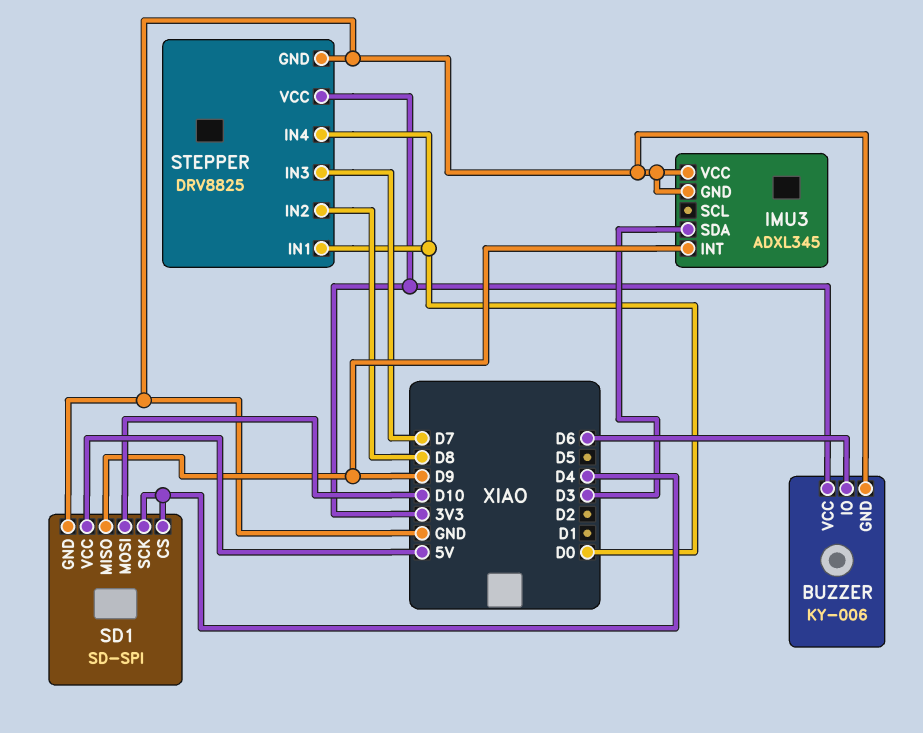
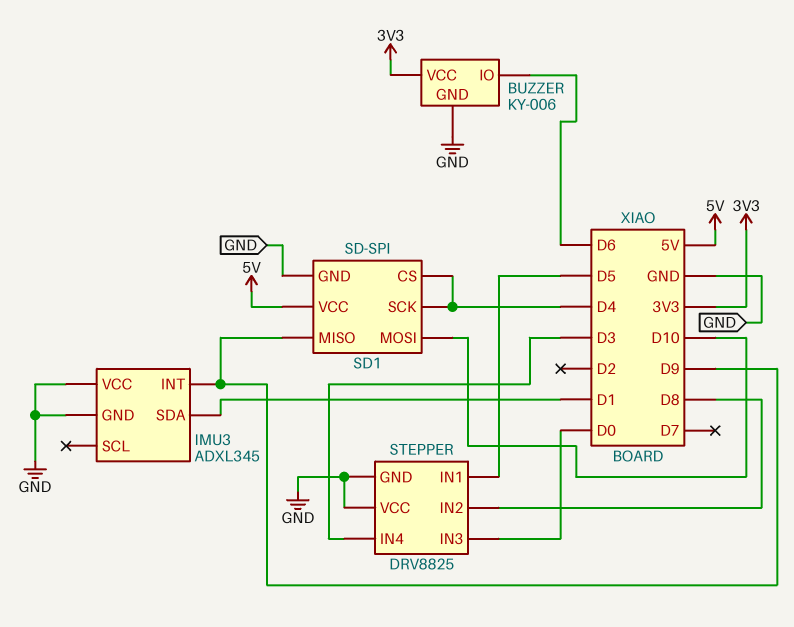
IMU3 pin SDA: D3 -> D1
STEPPER pin IN1: D0 -> D5
STEPPER pin IN3: D7 -> D0
STEPPER pin IN4: D0 -> D3
STEPPER pin VCC: 3V3 -> GND

